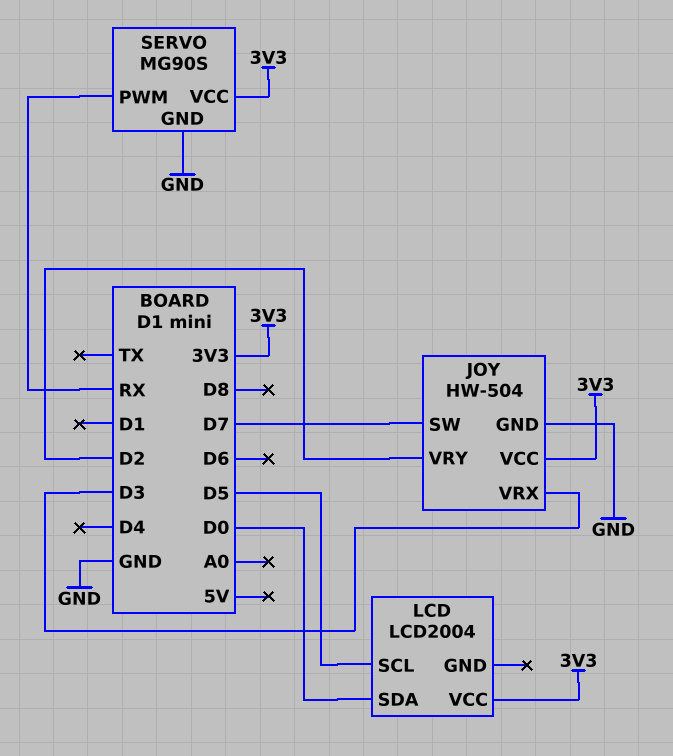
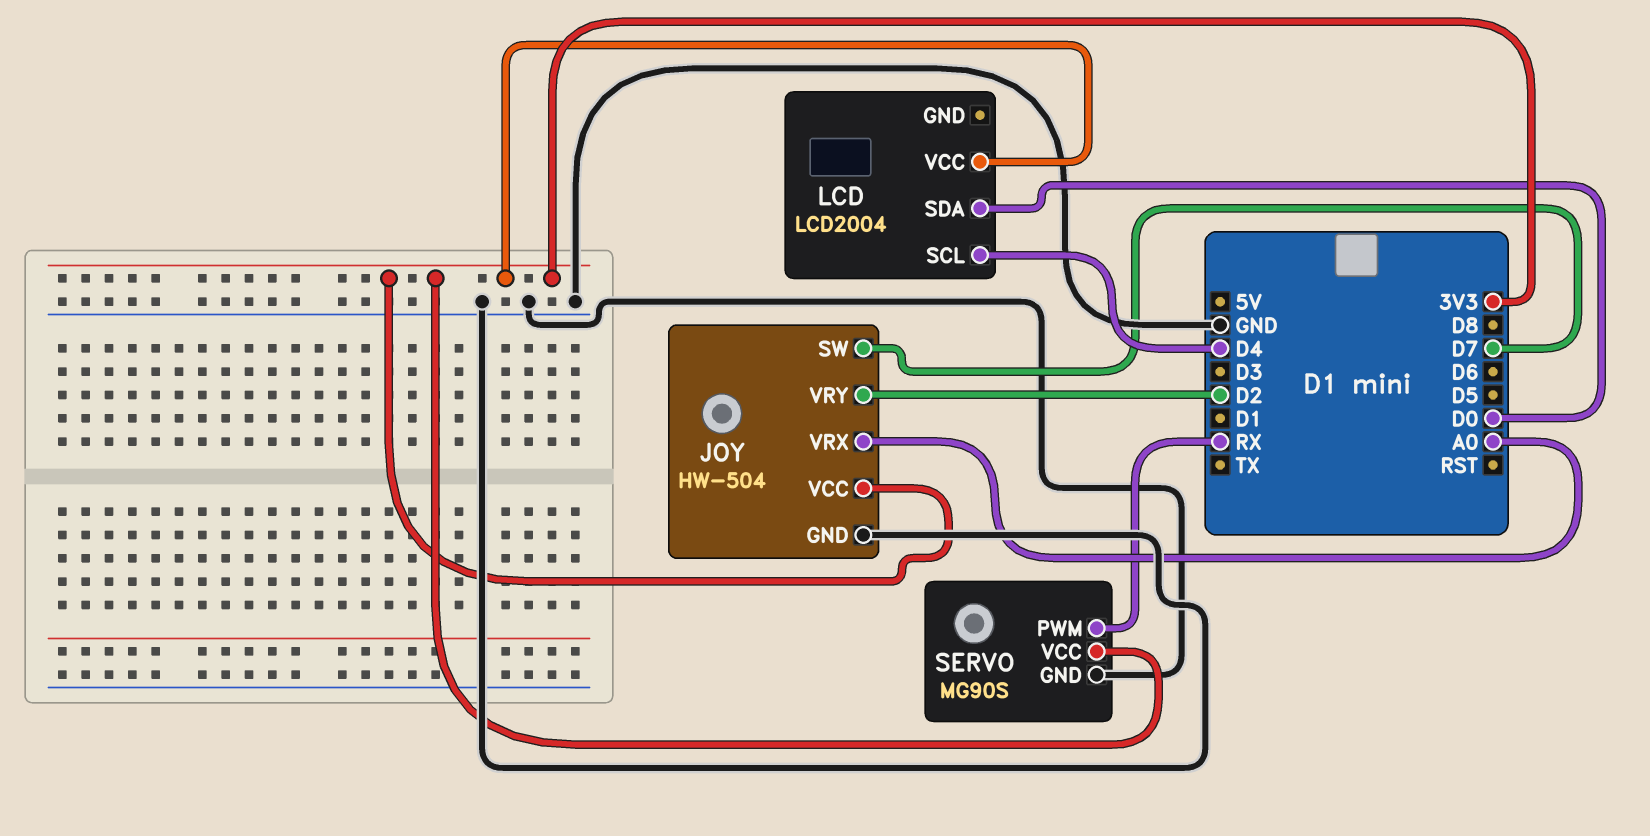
JOY pin VRX: D3 -> A0
LCD pin SCL: D5 -> D4

